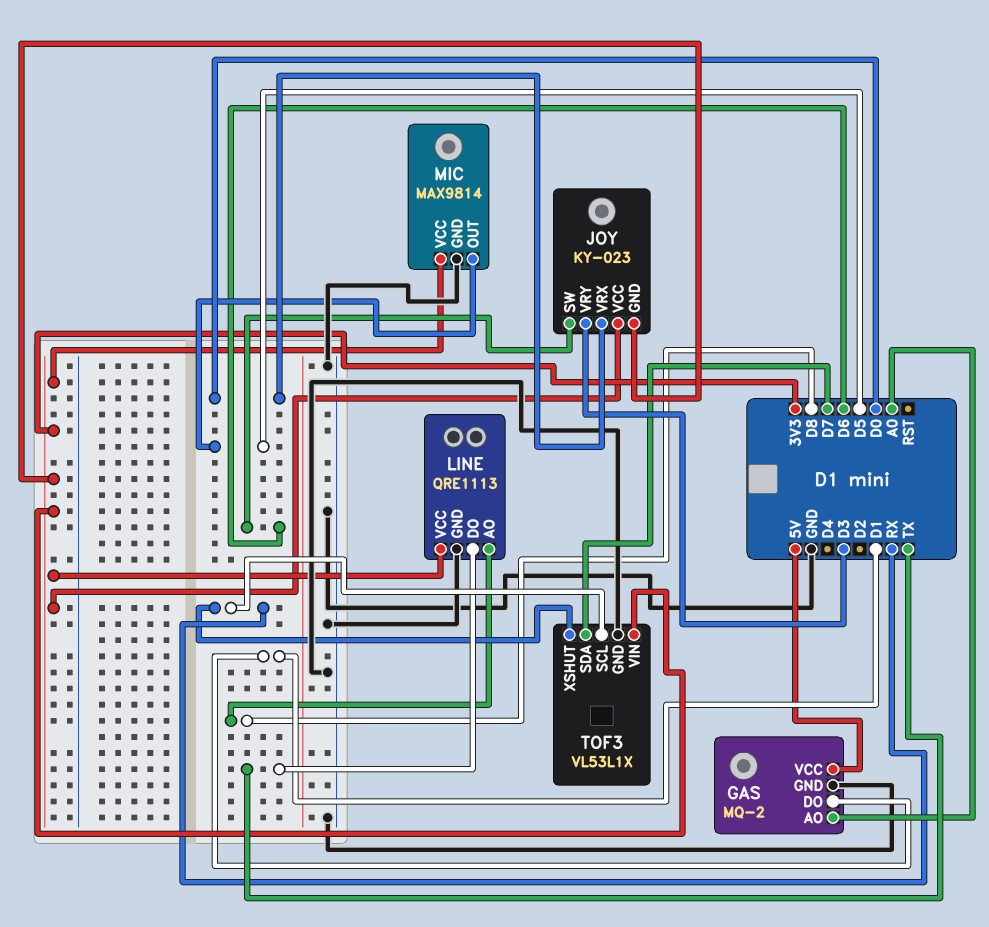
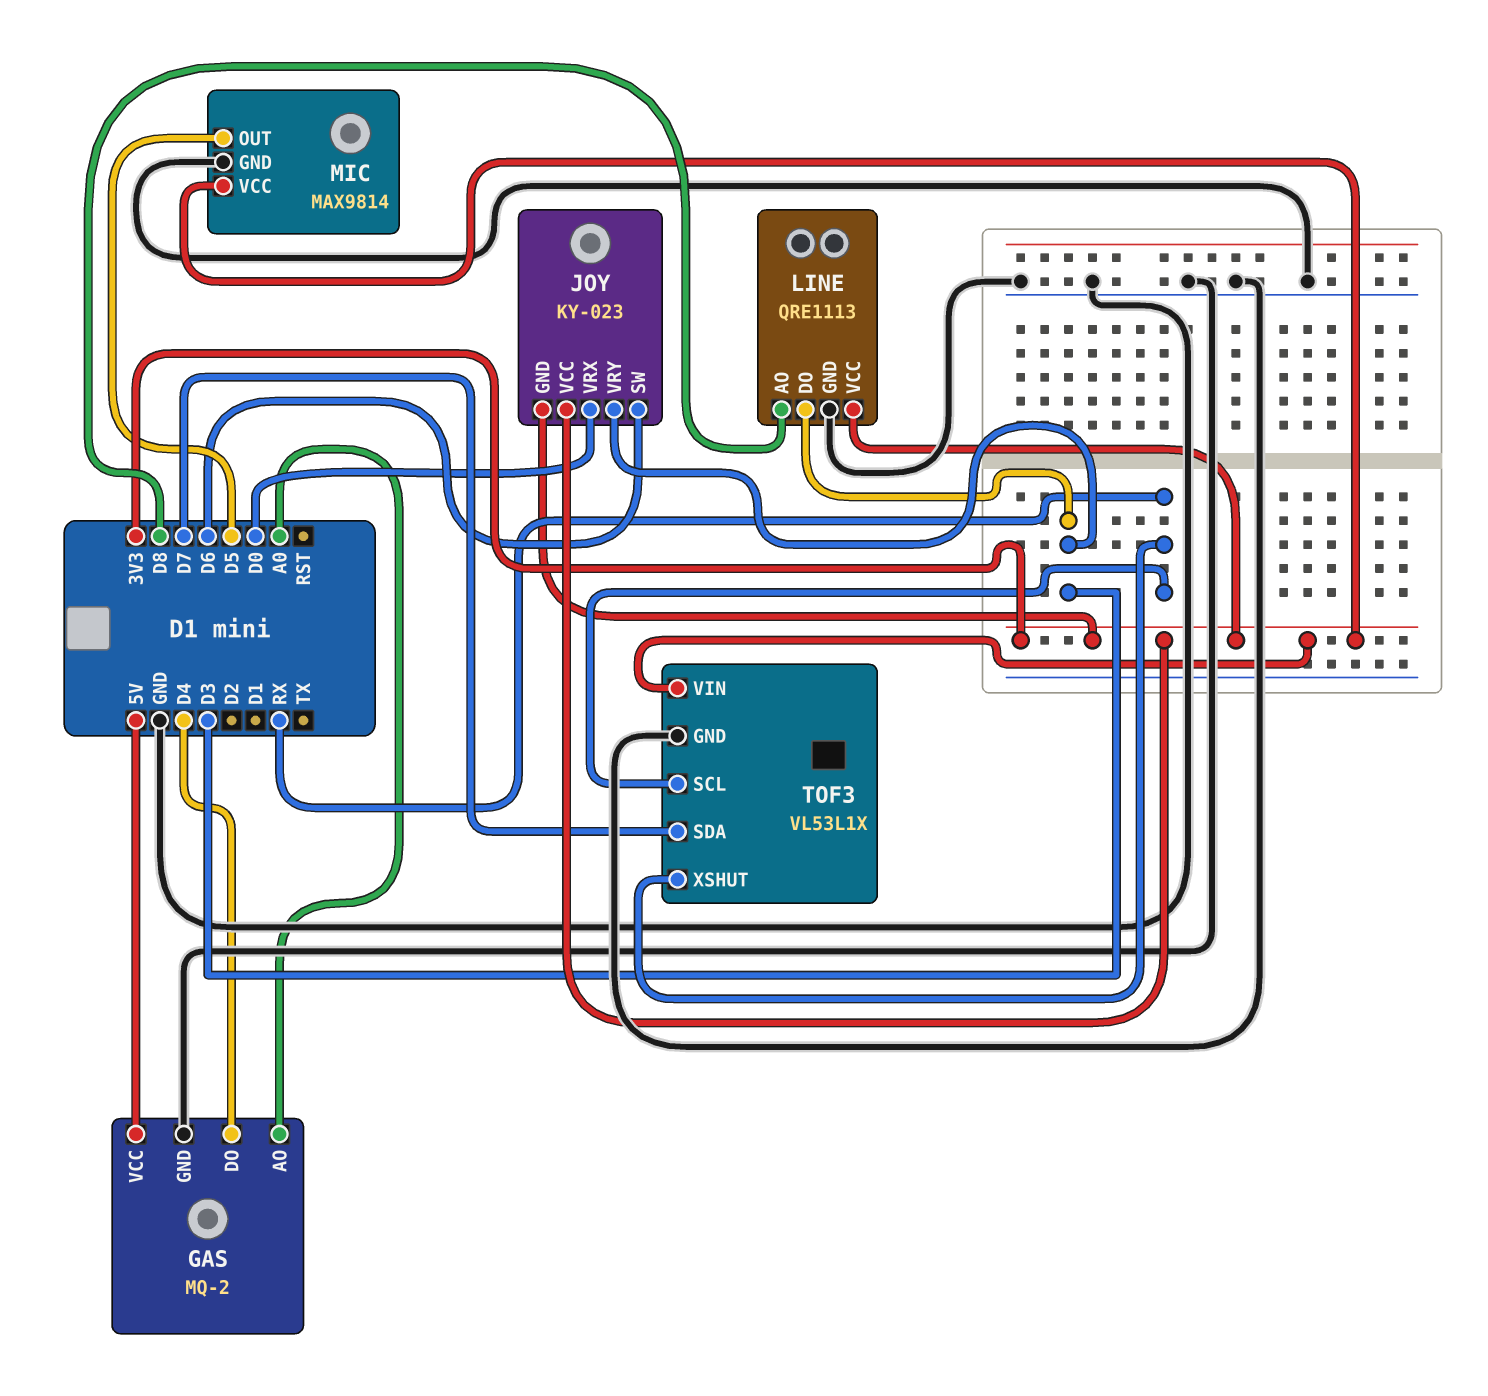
GAS pin DO: D1 -> D4
LINE pin DO: TX -> D3

